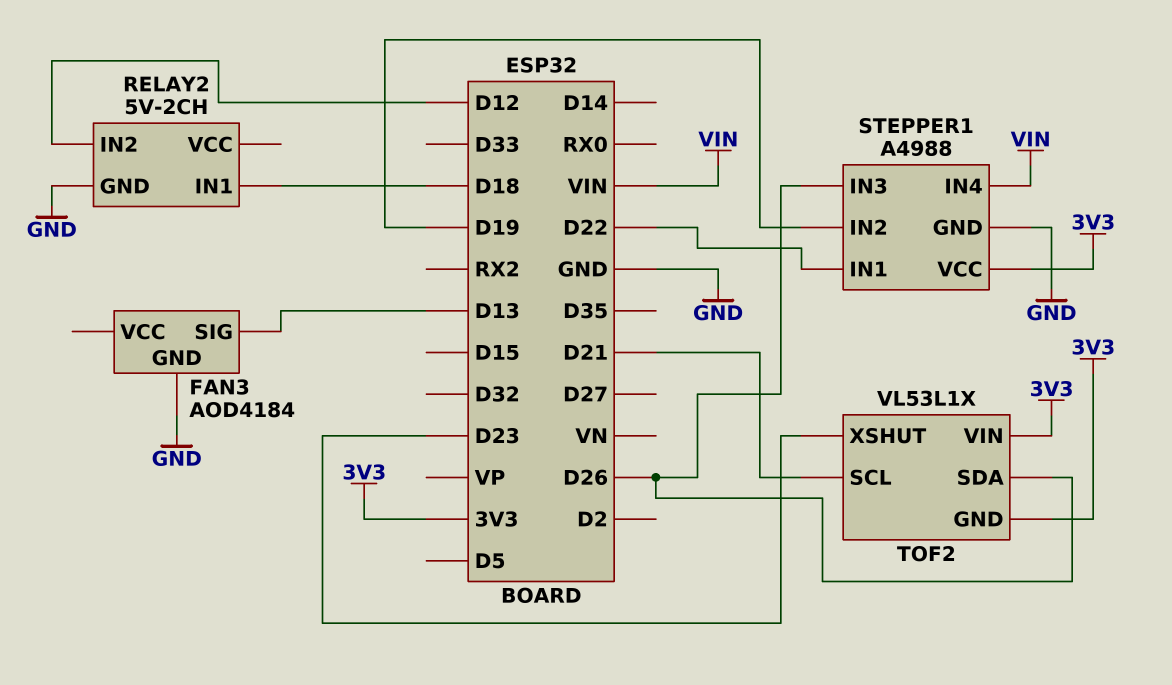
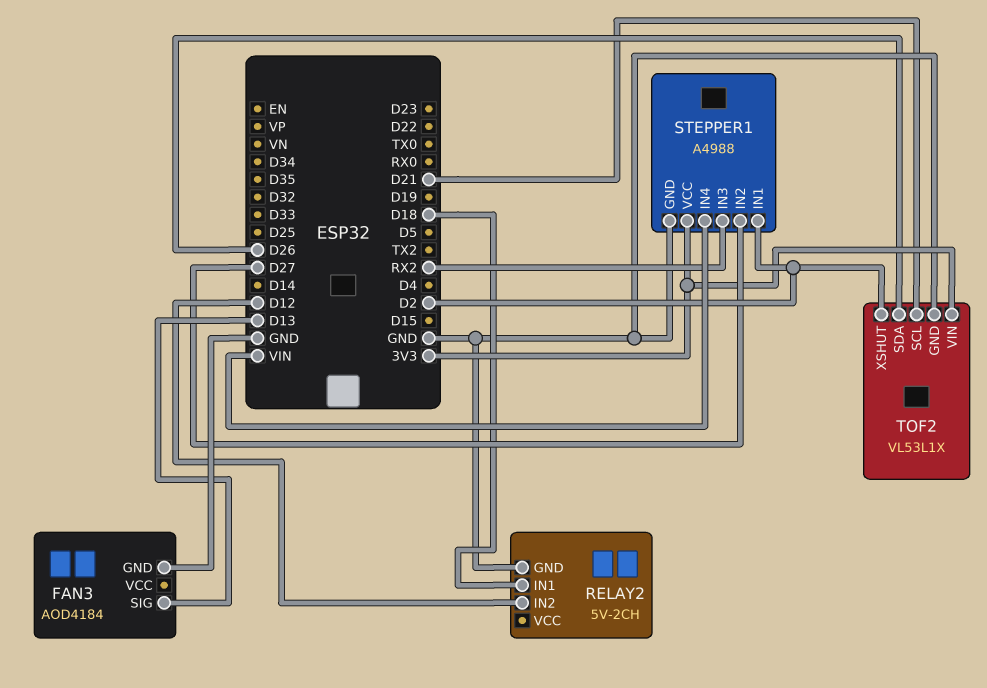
STEPPER1 pin IN1: D22 -> D2
STEPPER1 pin IN2: D19 -> D27
STEPPER1 pin IN3: D26 -> RX2
TOF2 pin GND: 3V3 -> GND
TOF2 pin XSHUT: D23 -> D2

